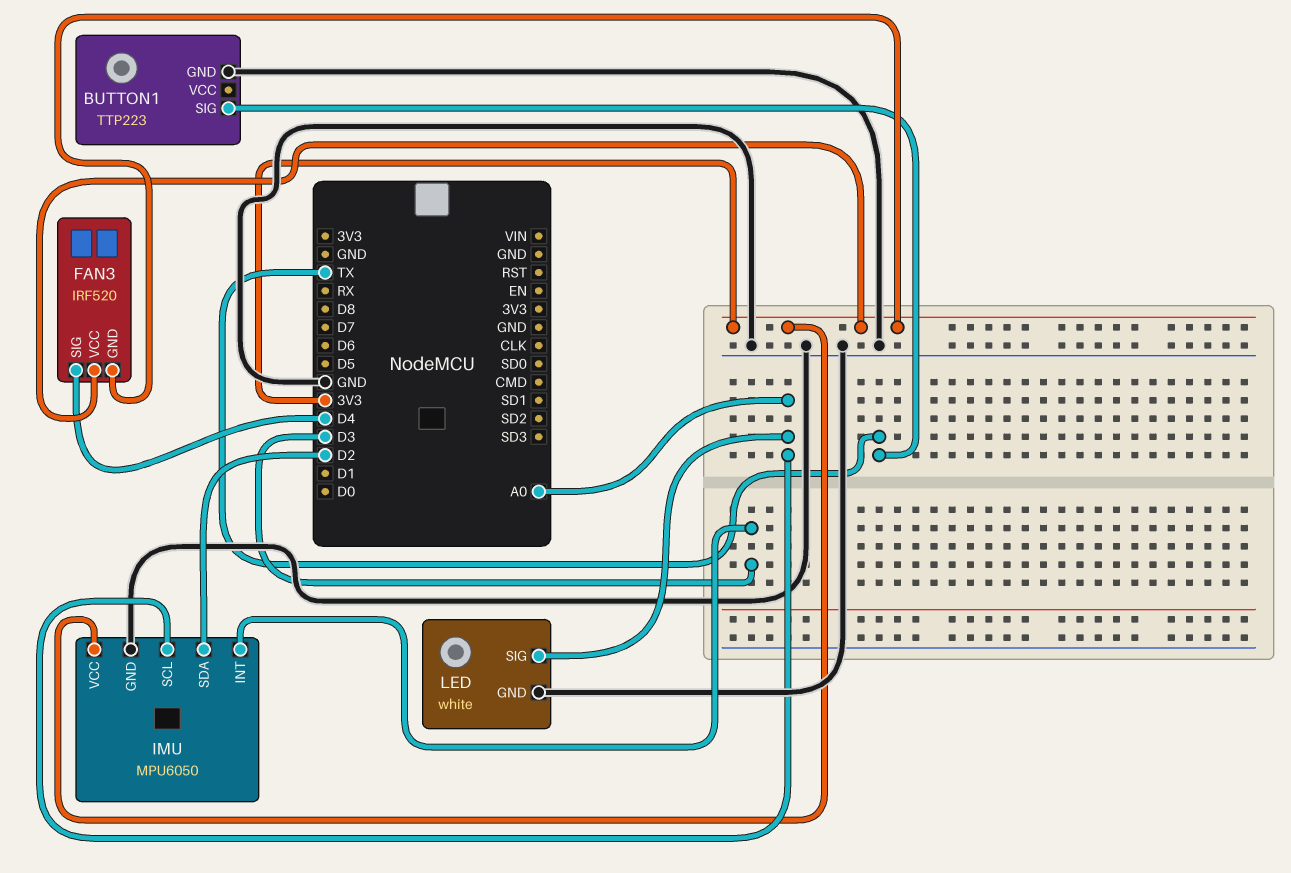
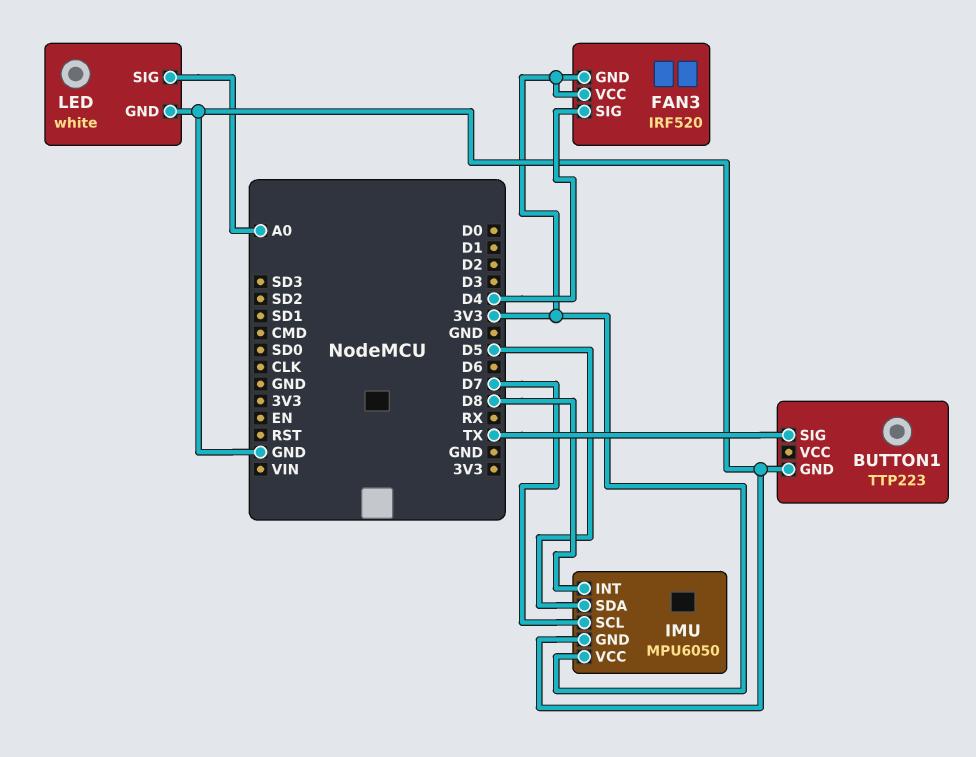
IMU pin INT: D3 -> D8
IMU pin SCL: A0 -> D7
IMU pin SDA: D2 -> D5

